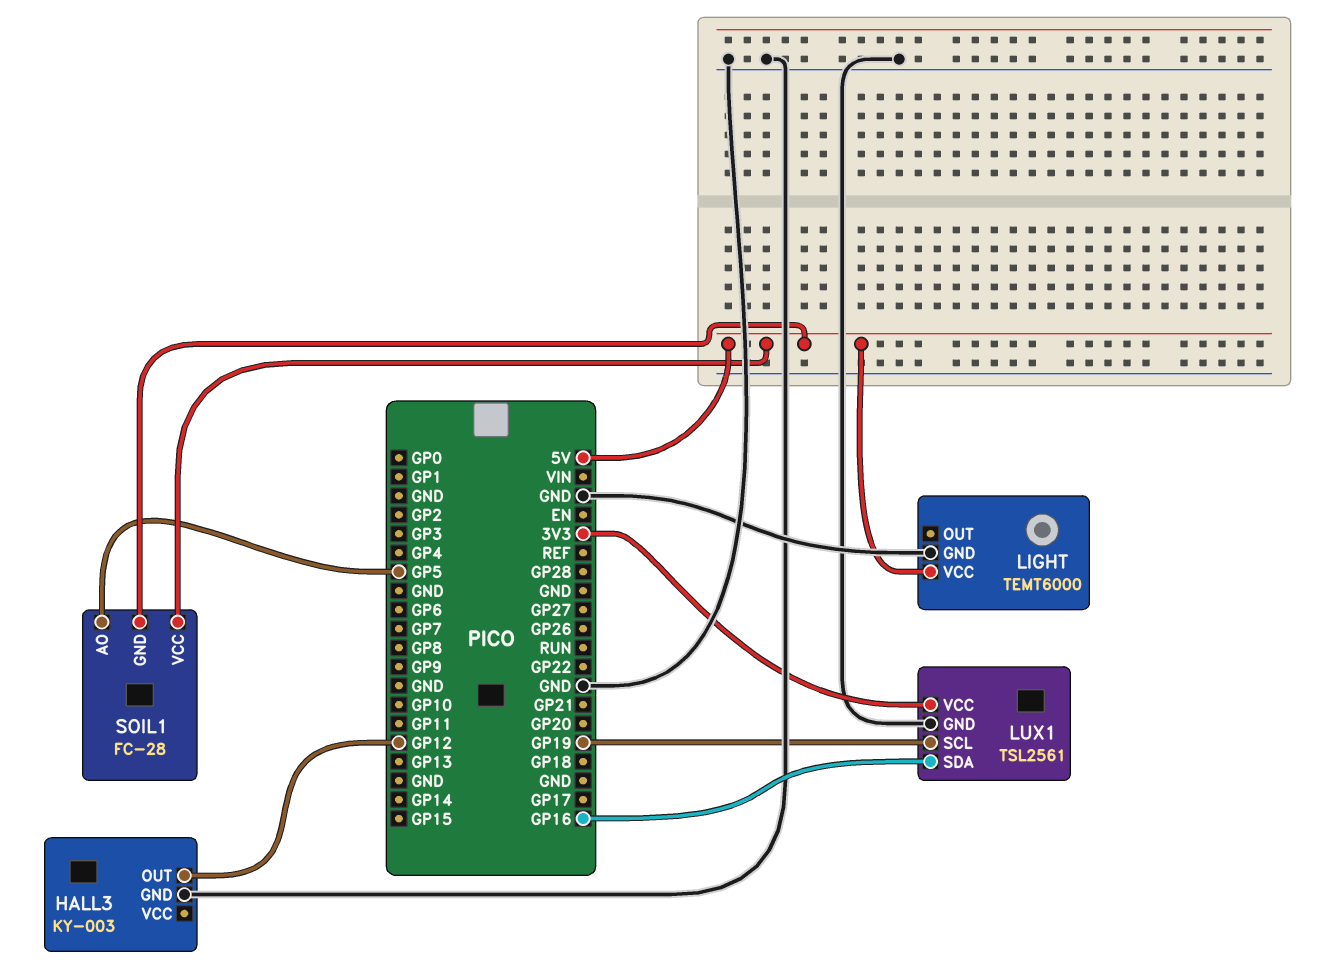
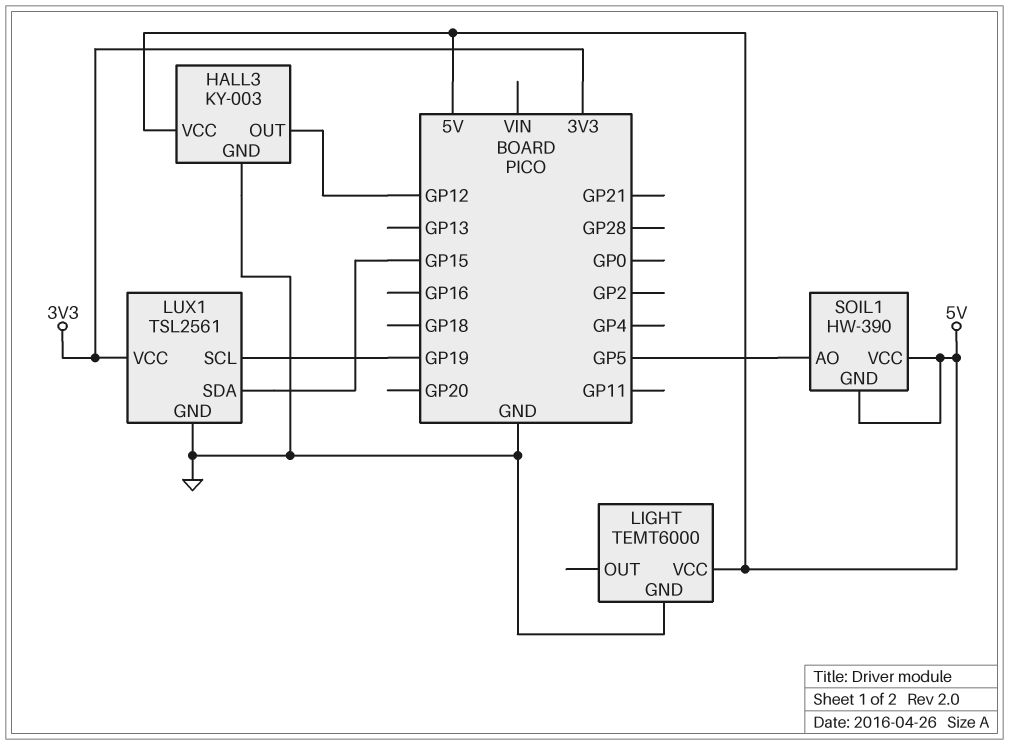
HALL3 pin VCC: none -> 5V
LUX1 pin SDA: GP16 -> GP15
SOIL1: FC-28 -> HW-390

